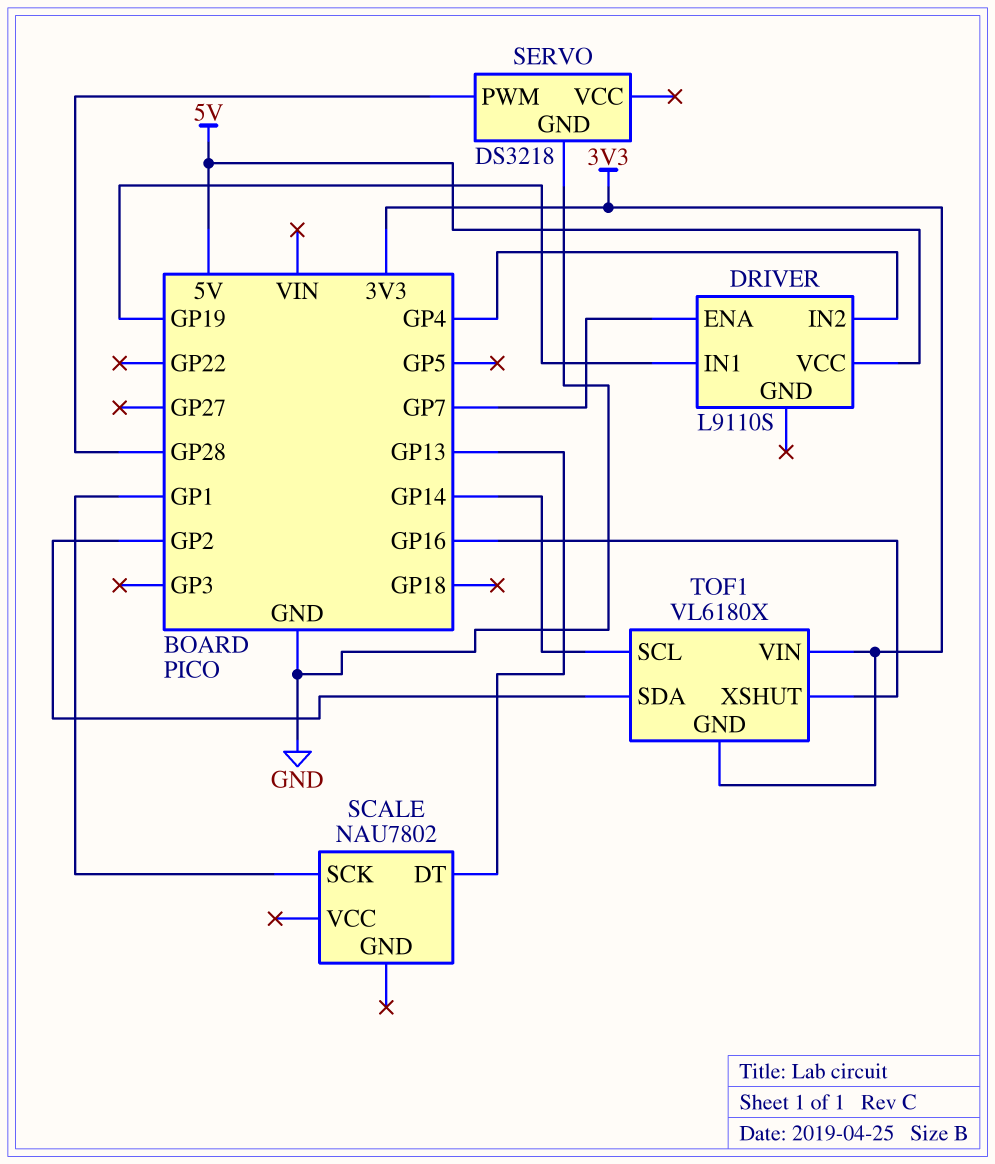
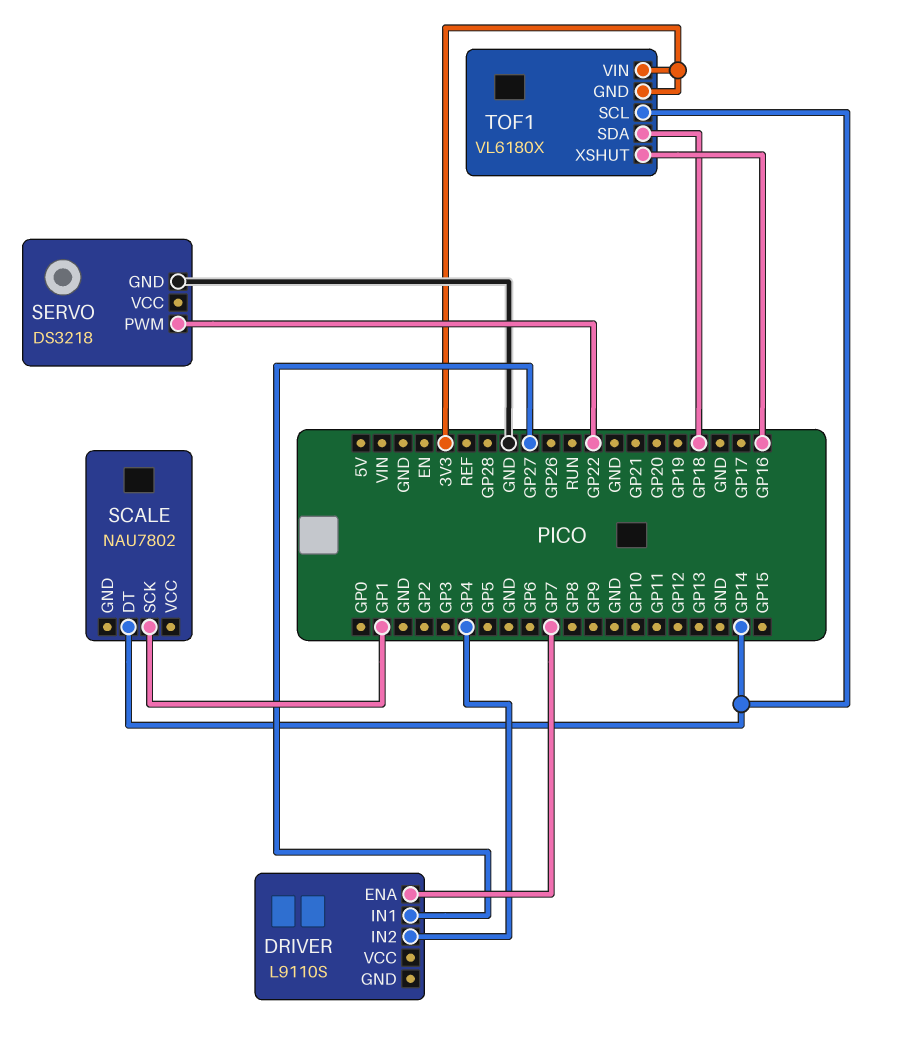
DRIVER pin IN1: GP19 -> GP27
DRIVER pin VCC: 5V -> none
SCALE pin DT: GP13 -> GP14
SERVO pin PWM: GP28 -> GP22
TOF1 pin SDA: GP2 -> GP18

